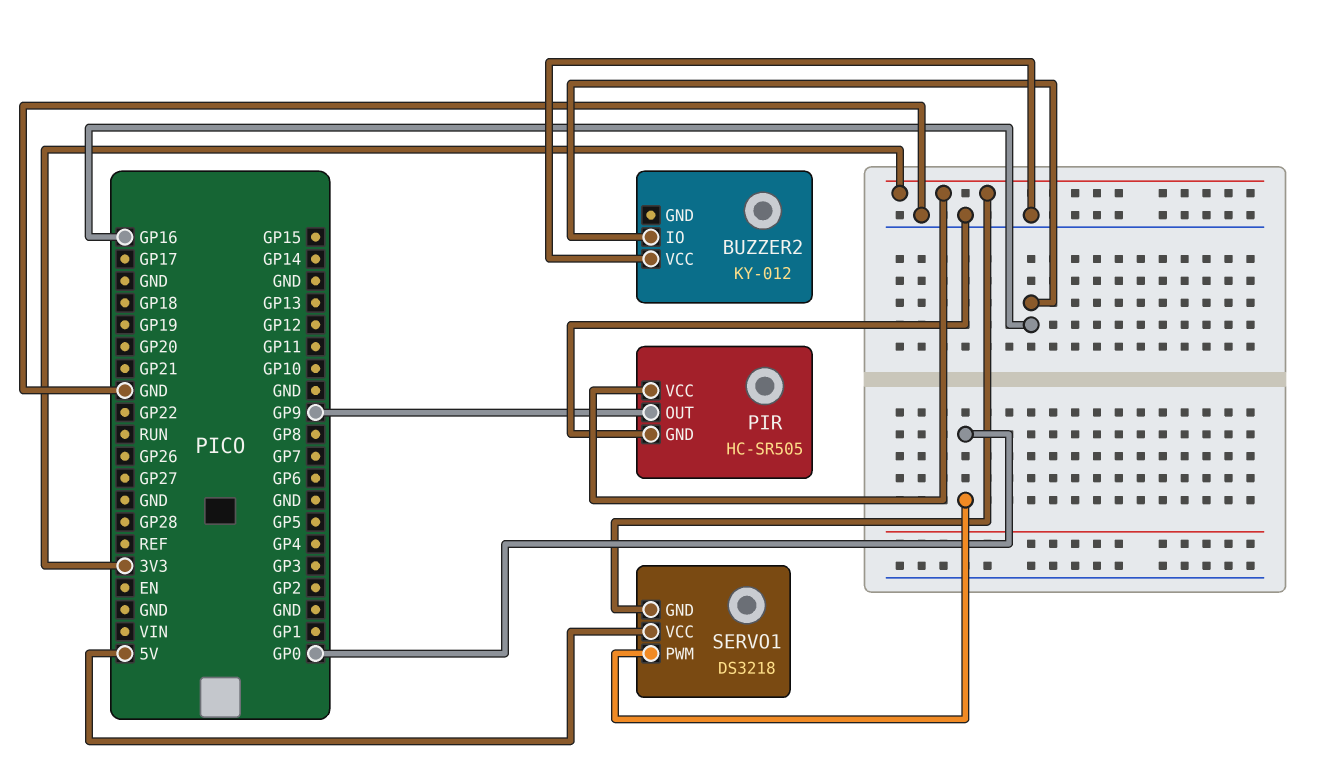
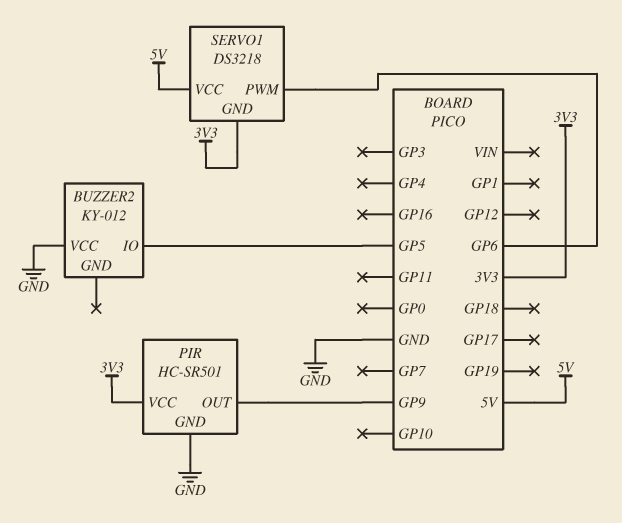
BUZZER2 pin IO: GP16 -> GP5
PIR: HC-SR505 -> HC-SR501
SERVO1 pin PWM: GP0 -> GP6

